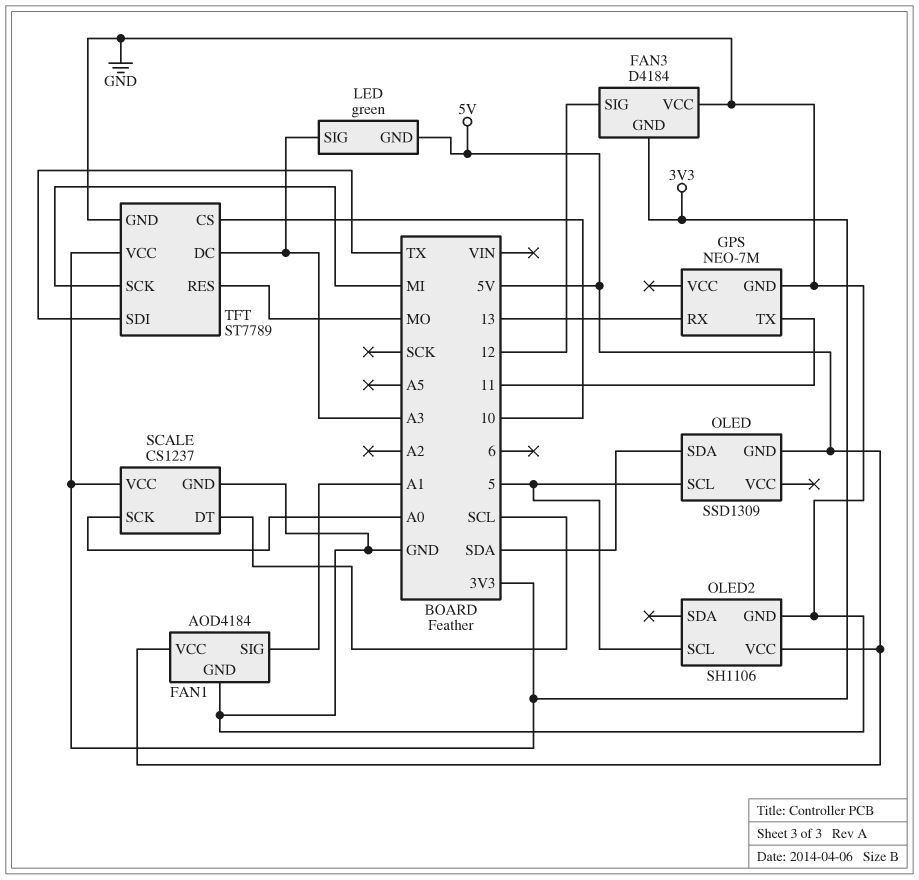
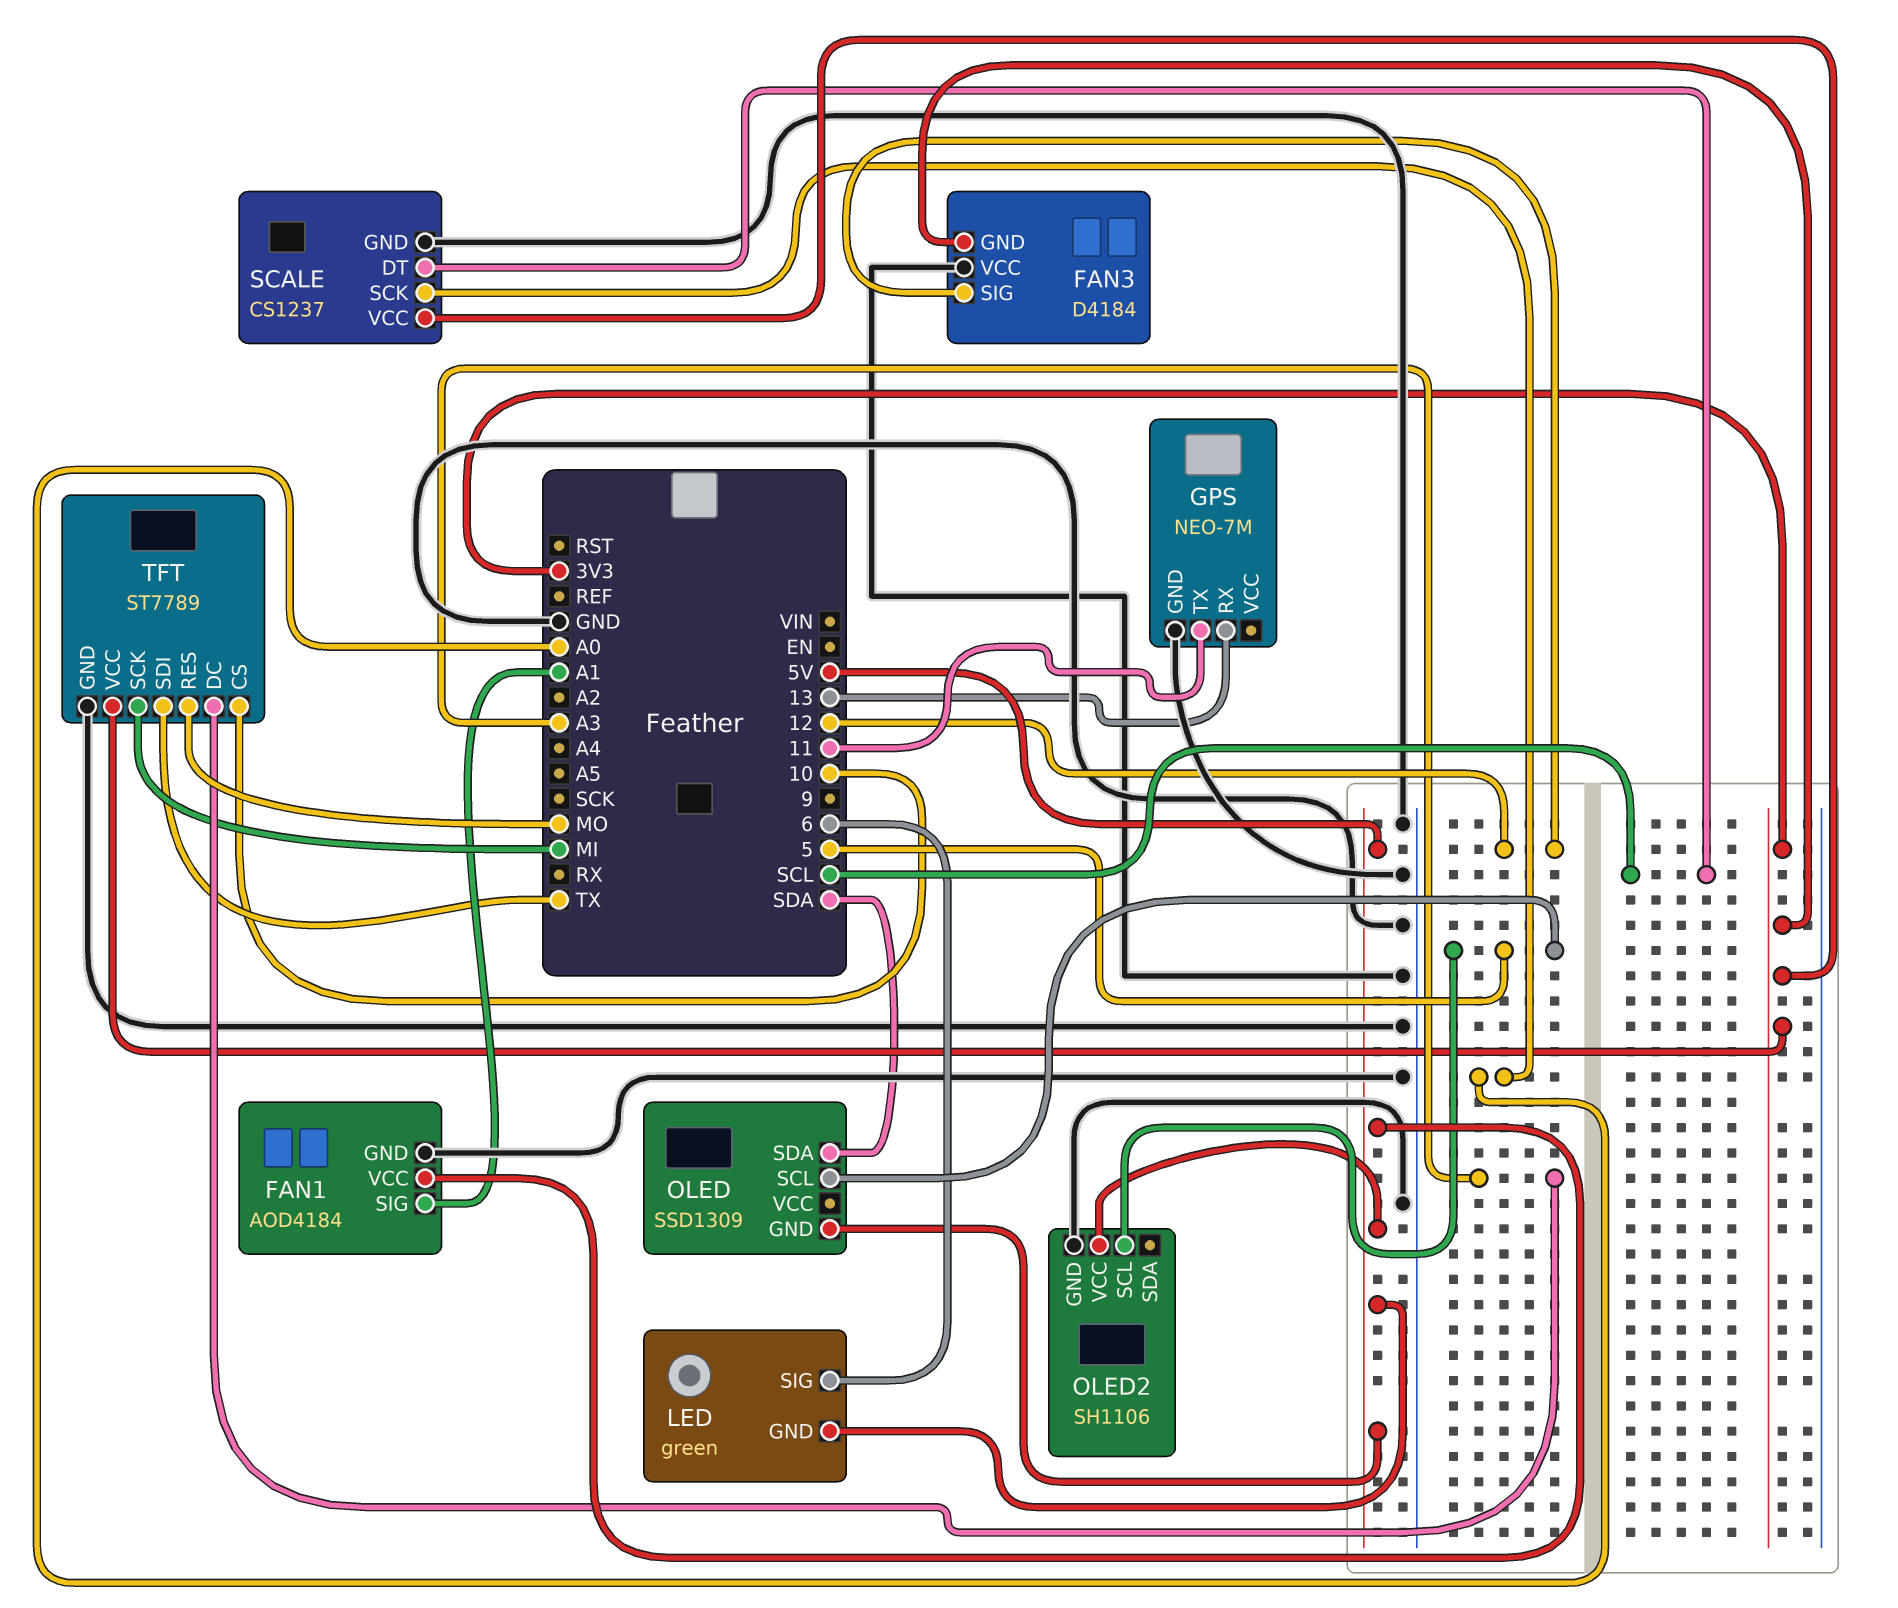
LED pin SIG: A3 -> 6

